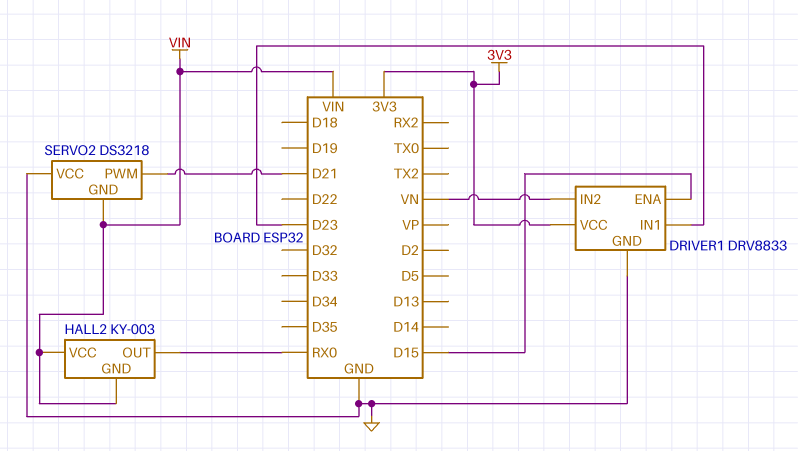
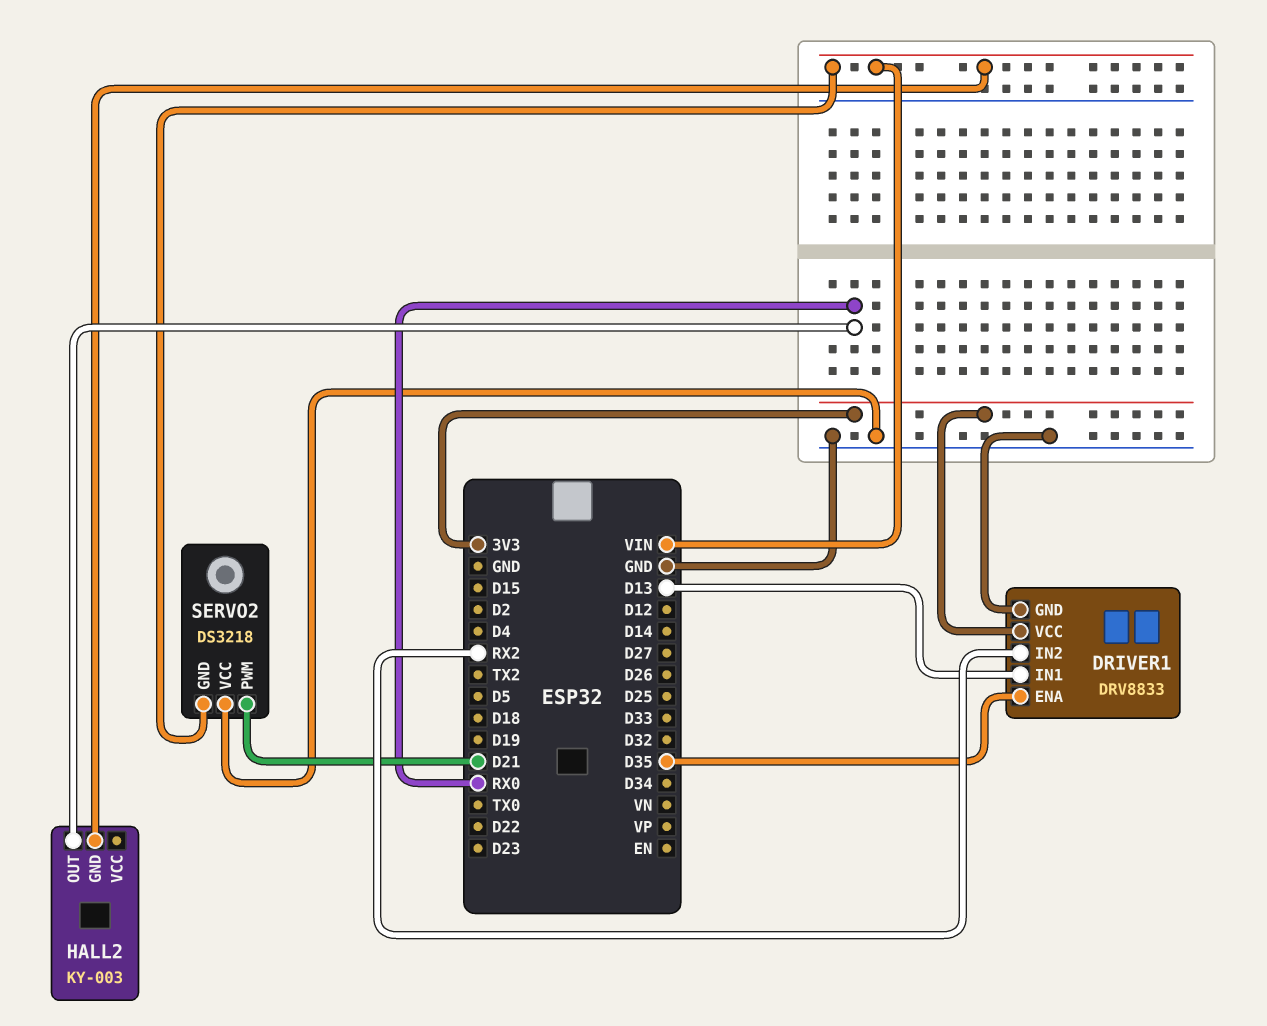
DRIVER1 pin ENA: D15 -> D35
DRIVER1 pin IN1: D23 -> D13
DRIVER1 pin IN2: VN -> RX2
HALL2 pin VCC: VIN -> none

